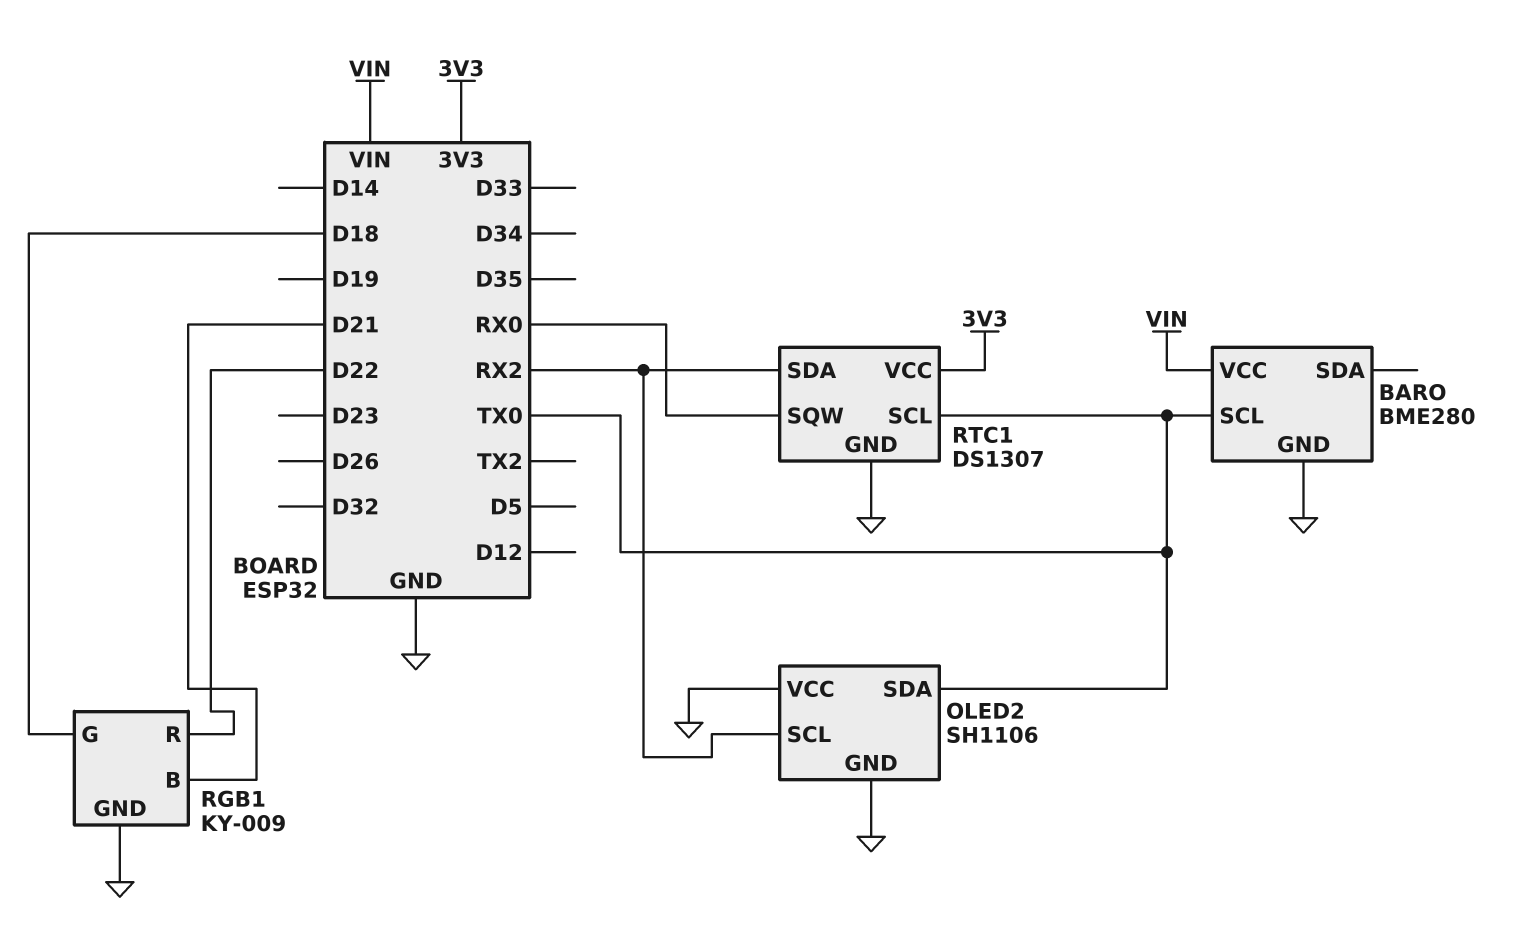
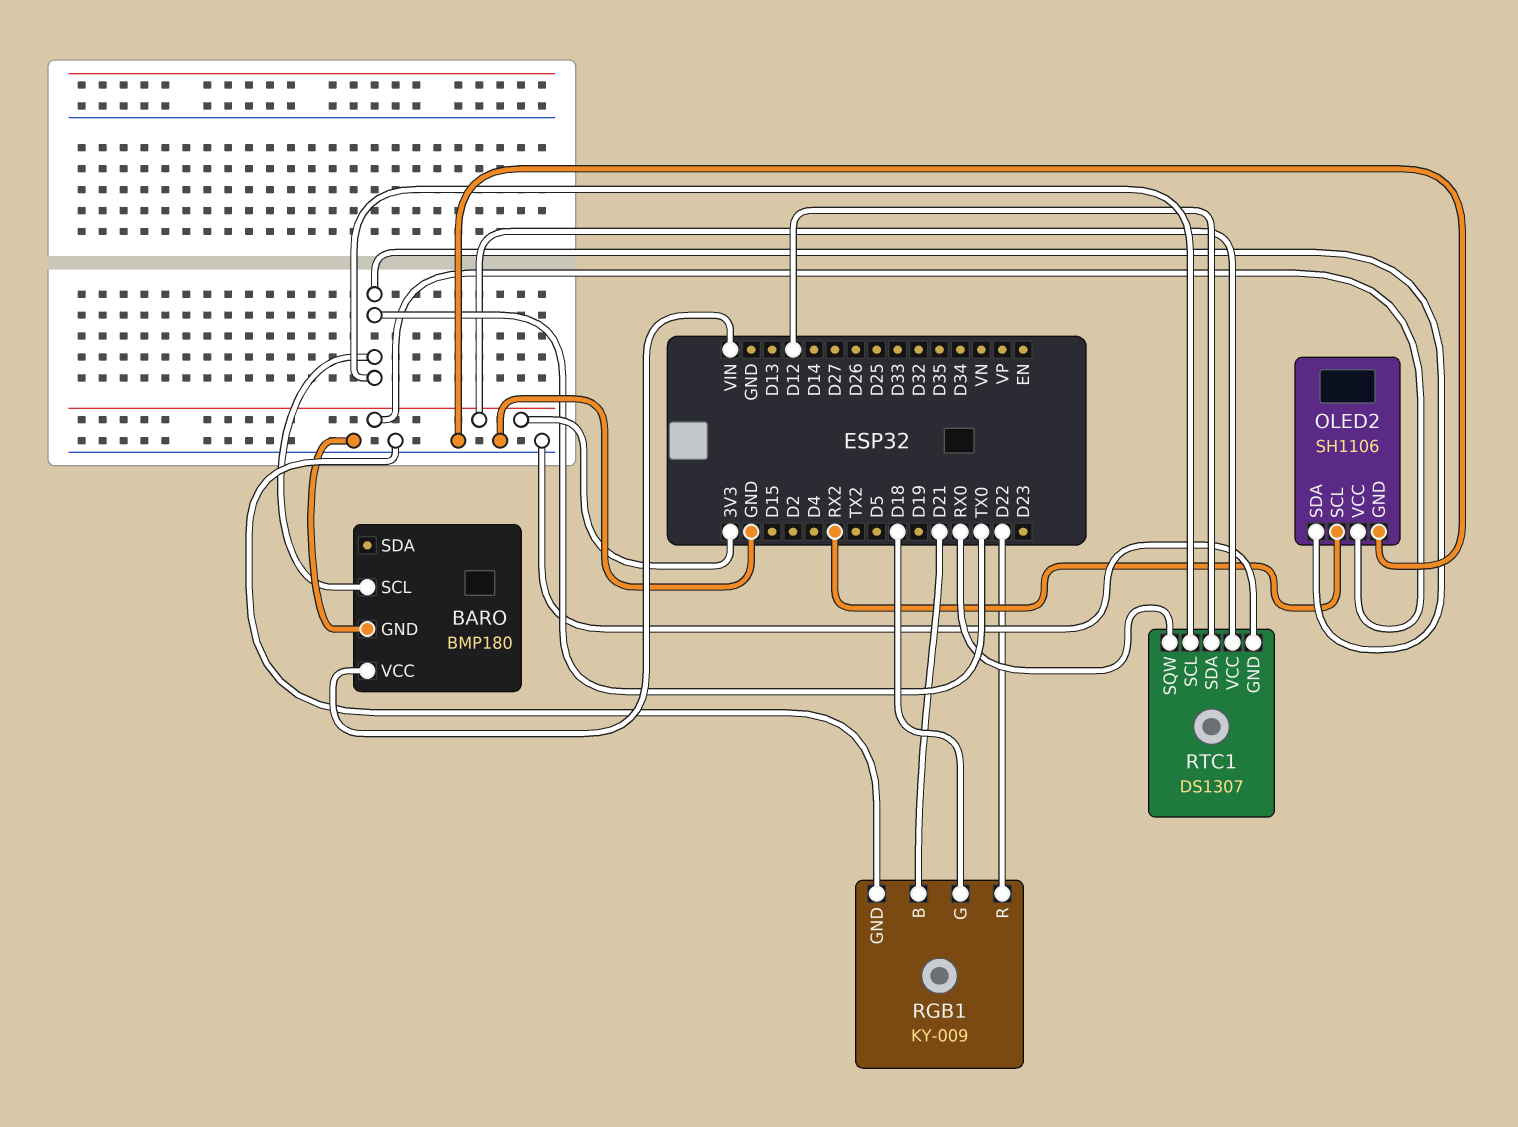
BARO: BME280 -> BMP180
OLED2 pin VCC: GND -> 3V3
RTC1 pin SDA: RX2 -> D12

